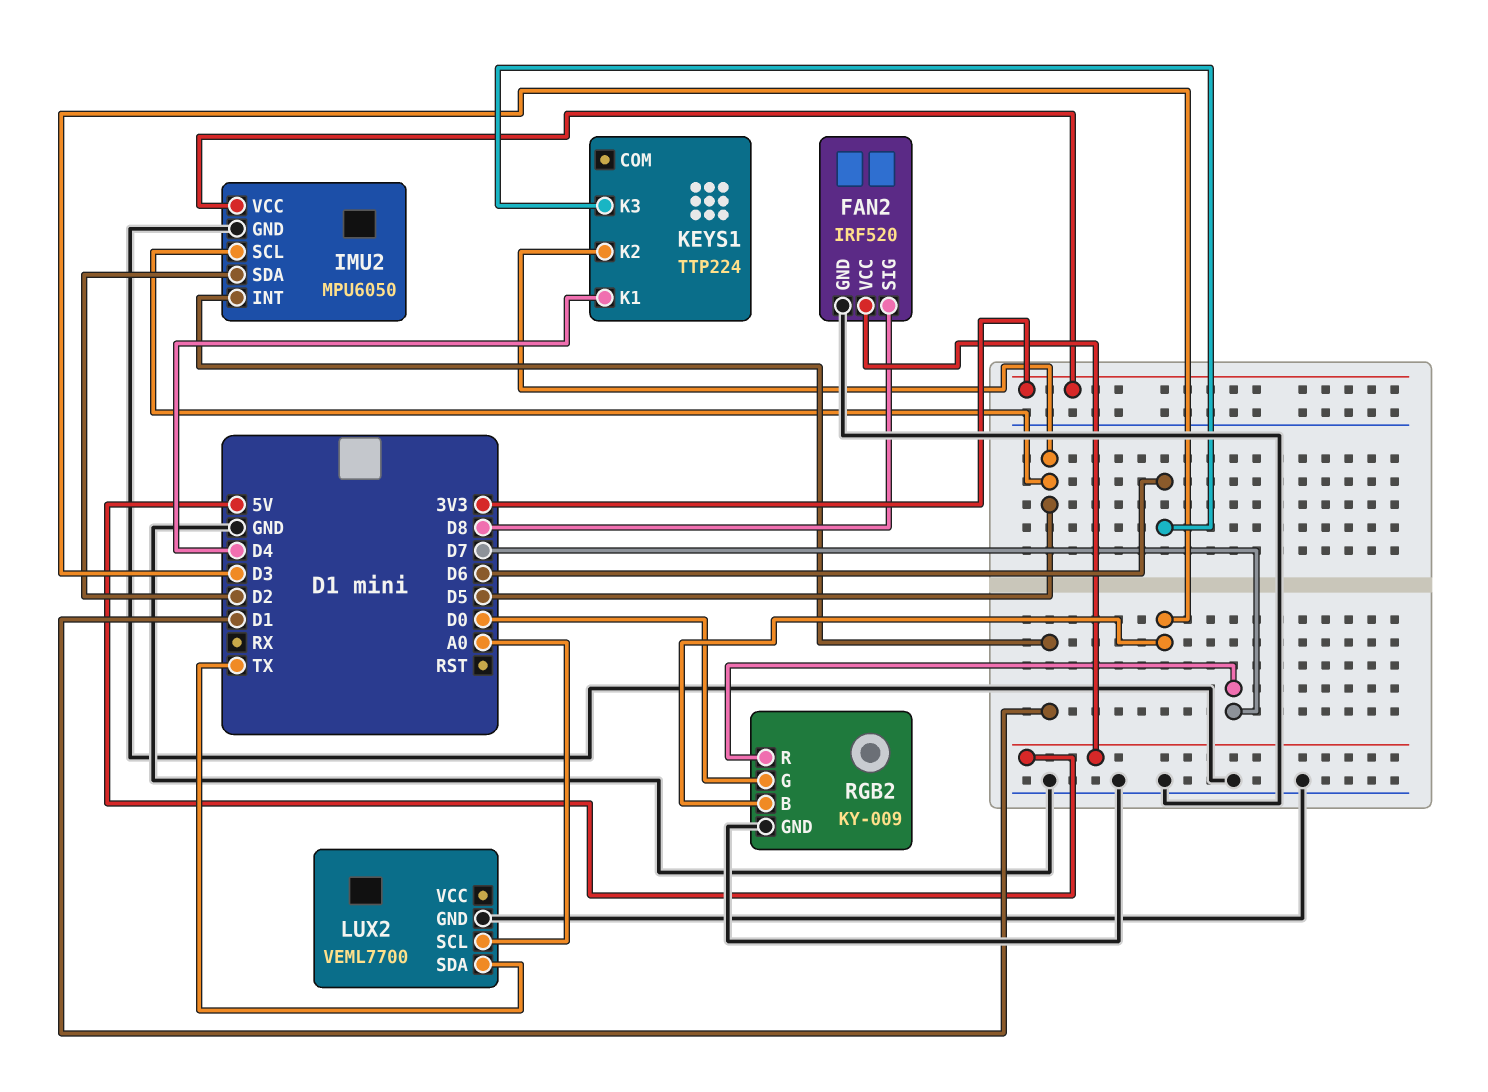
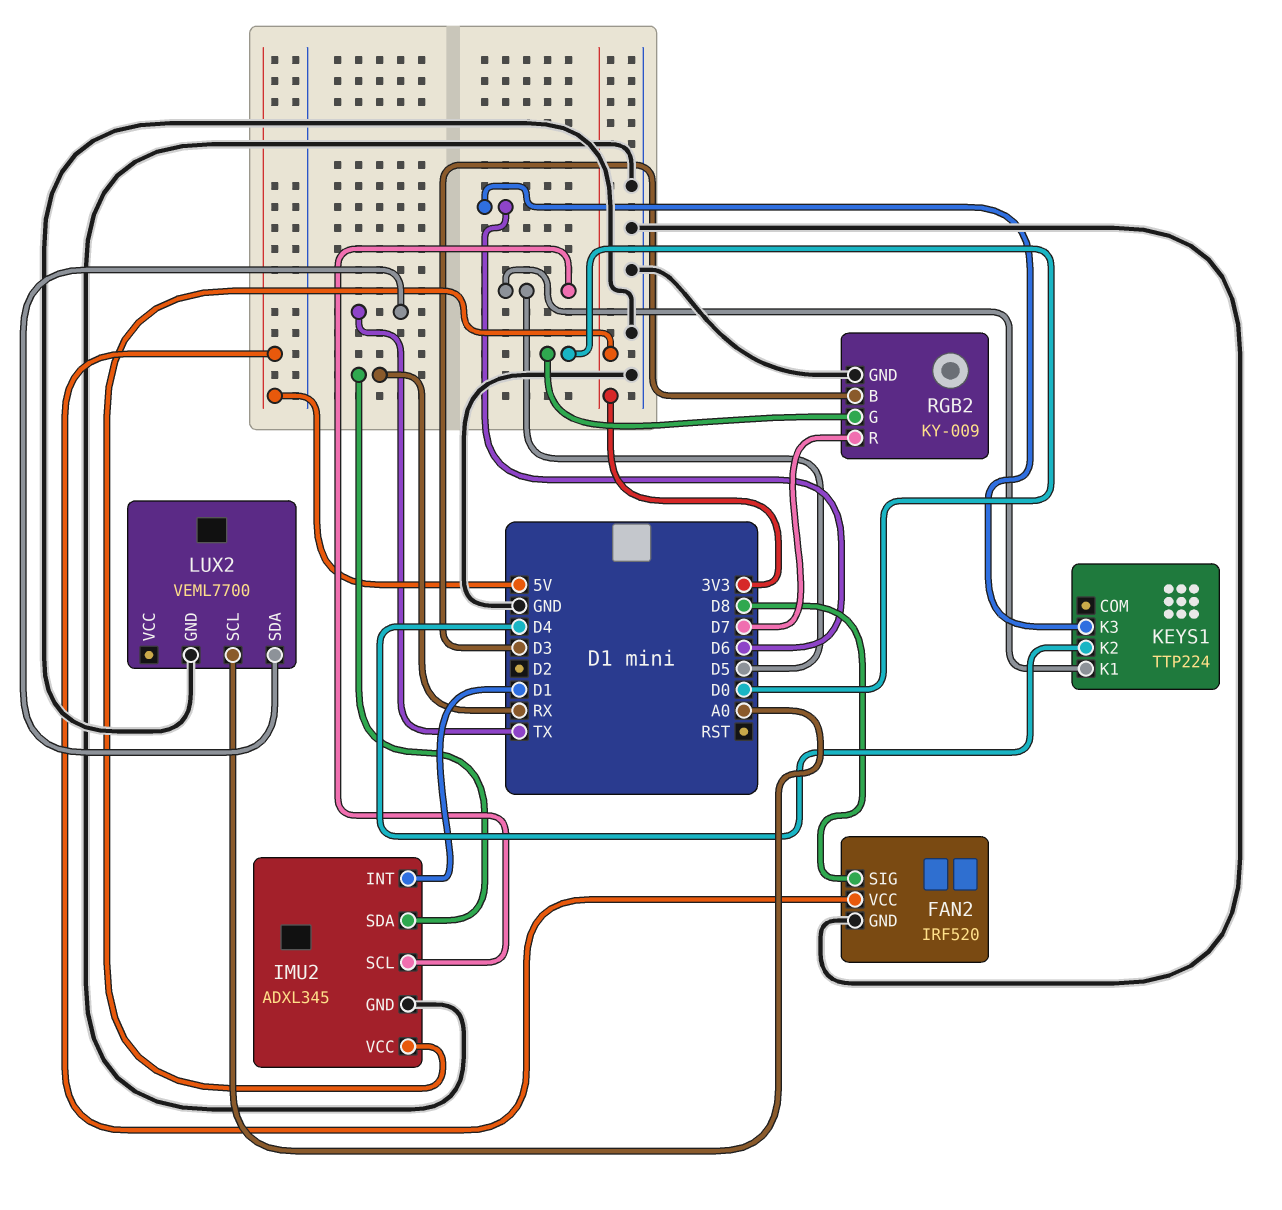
IMU2: MPU6050 -> ADXL345
IMU2 pin SDA: D2 -> RX
KEYS1 pin K1: D4 -> D5
KEYS1 pin K2: D5 -> D4

